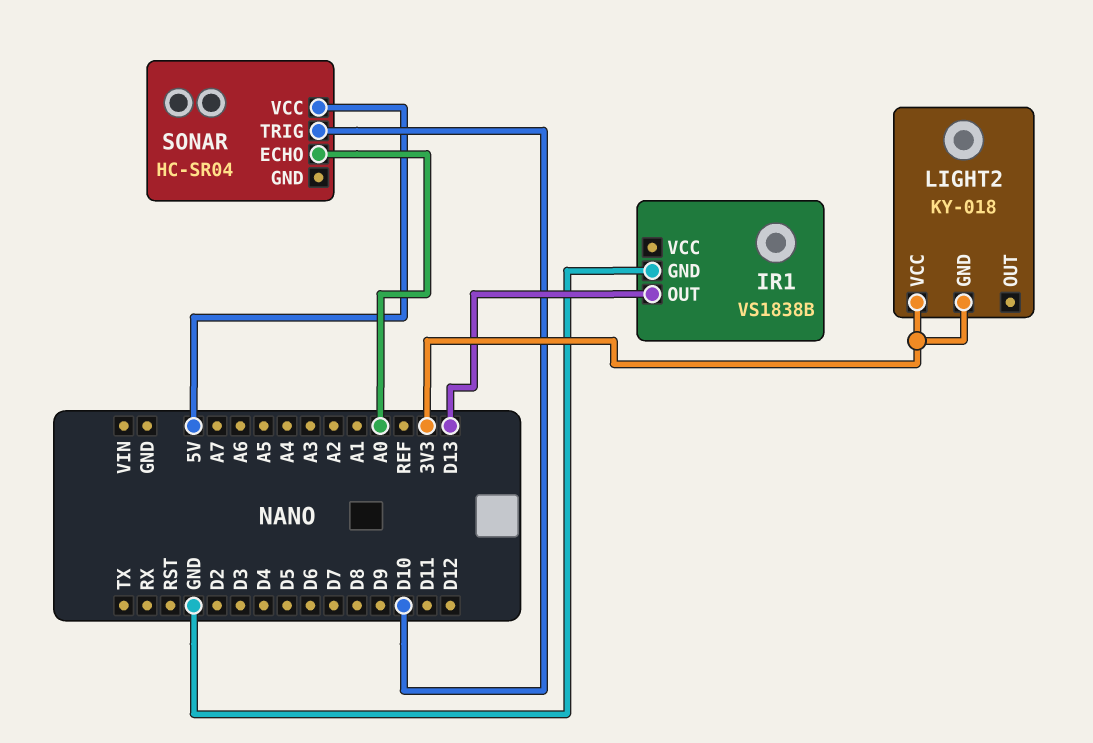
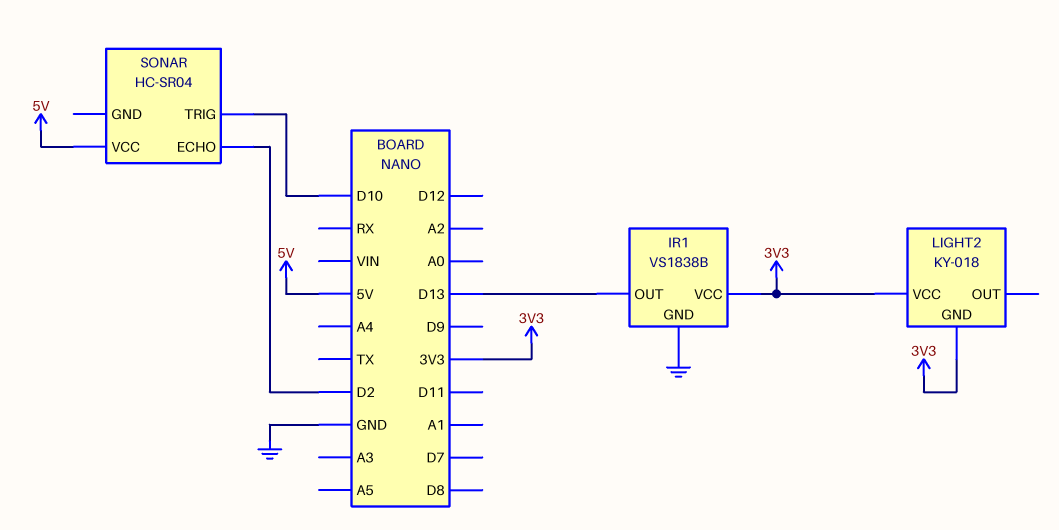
IR1 pin VCC: none -> 3V3
SONAR pin ECHO: A0 -> D2

